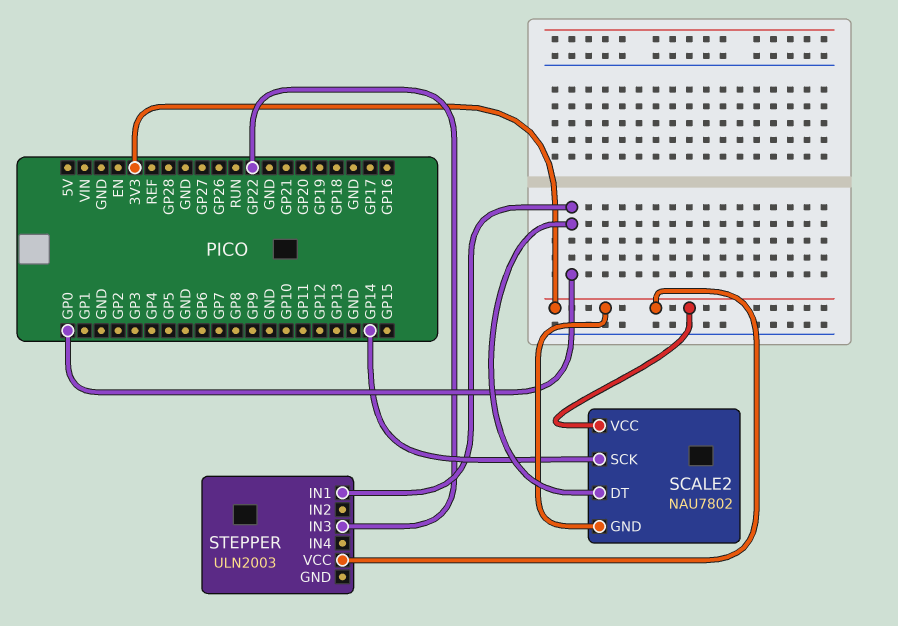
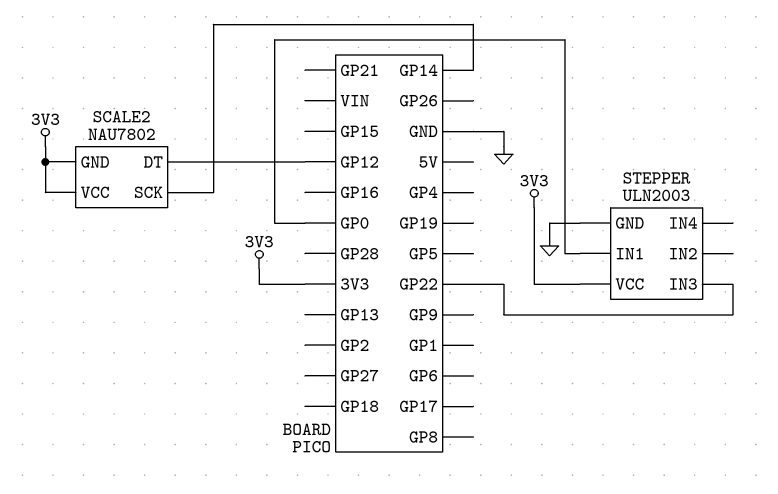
SCALE2 pin DT: GP0 -> GP12
STEPPER pin GND: none -> GND

